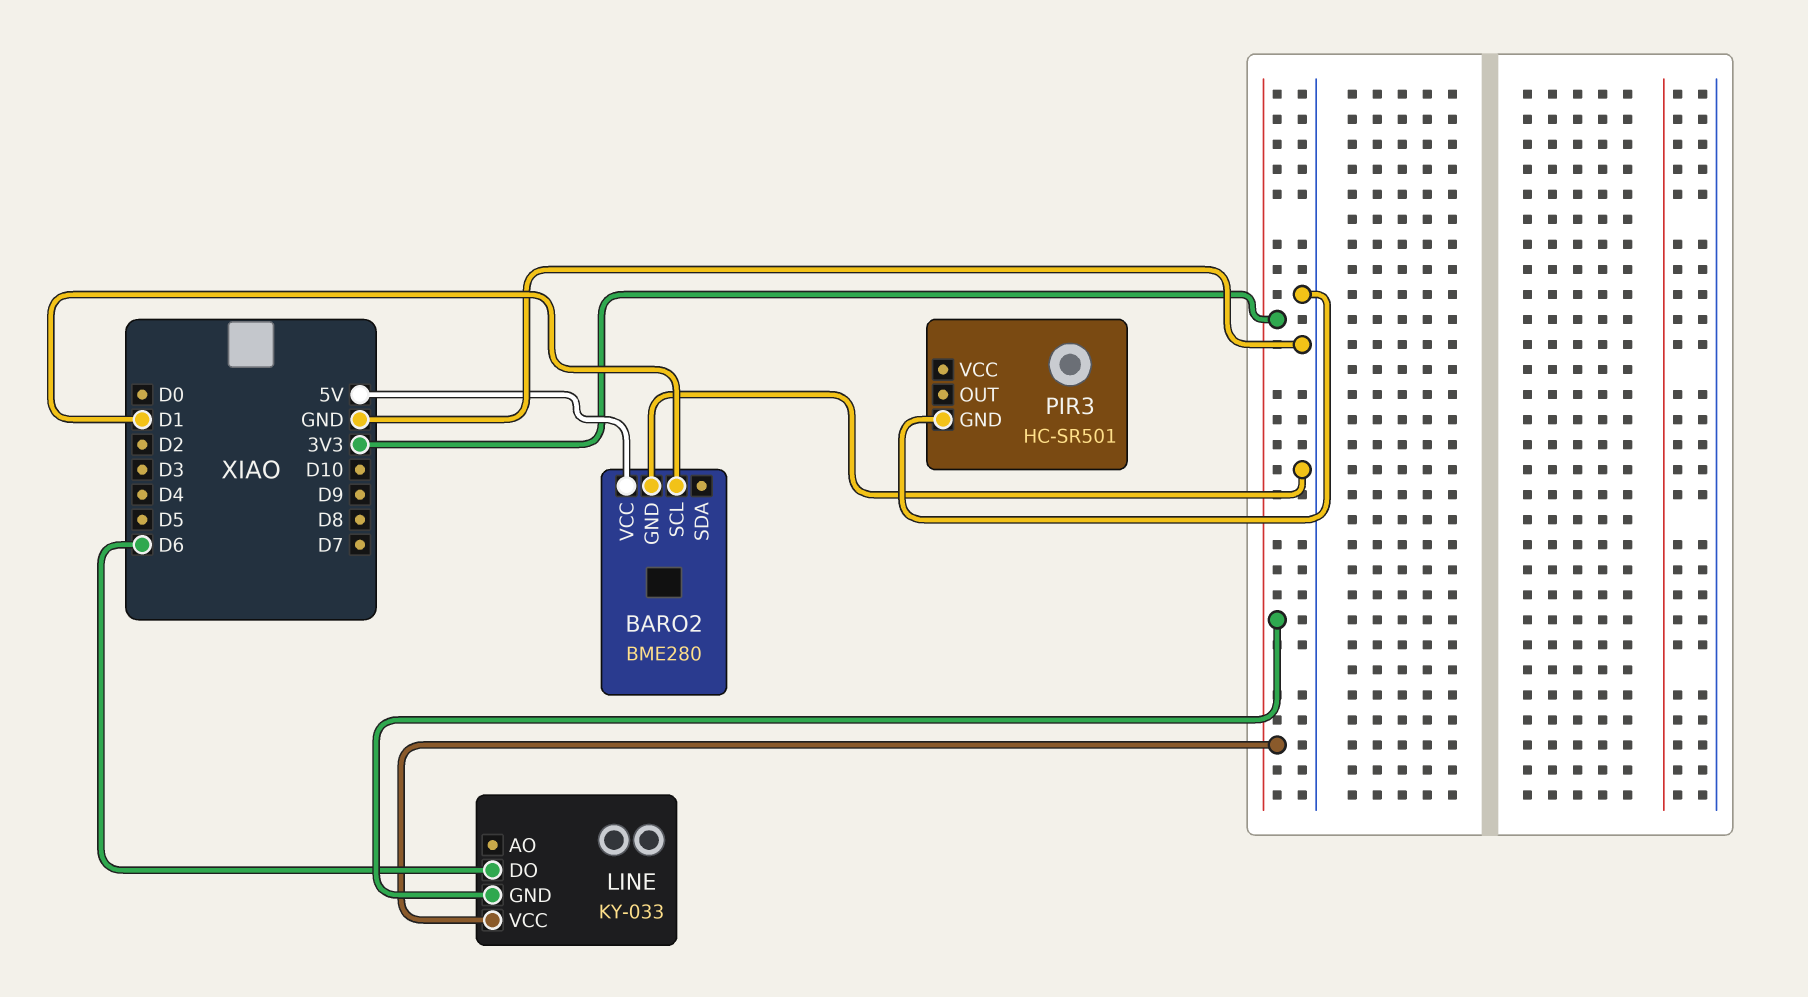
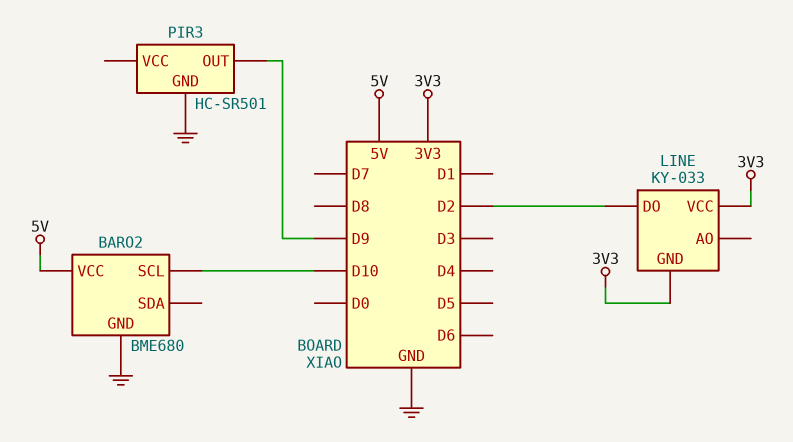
BARO2: BME280 -> BME680
BARO2 pin SCL: D1 -> D10
LINE pin DO: D6 -> D2
PIR3 pin OUT: none -> D9

